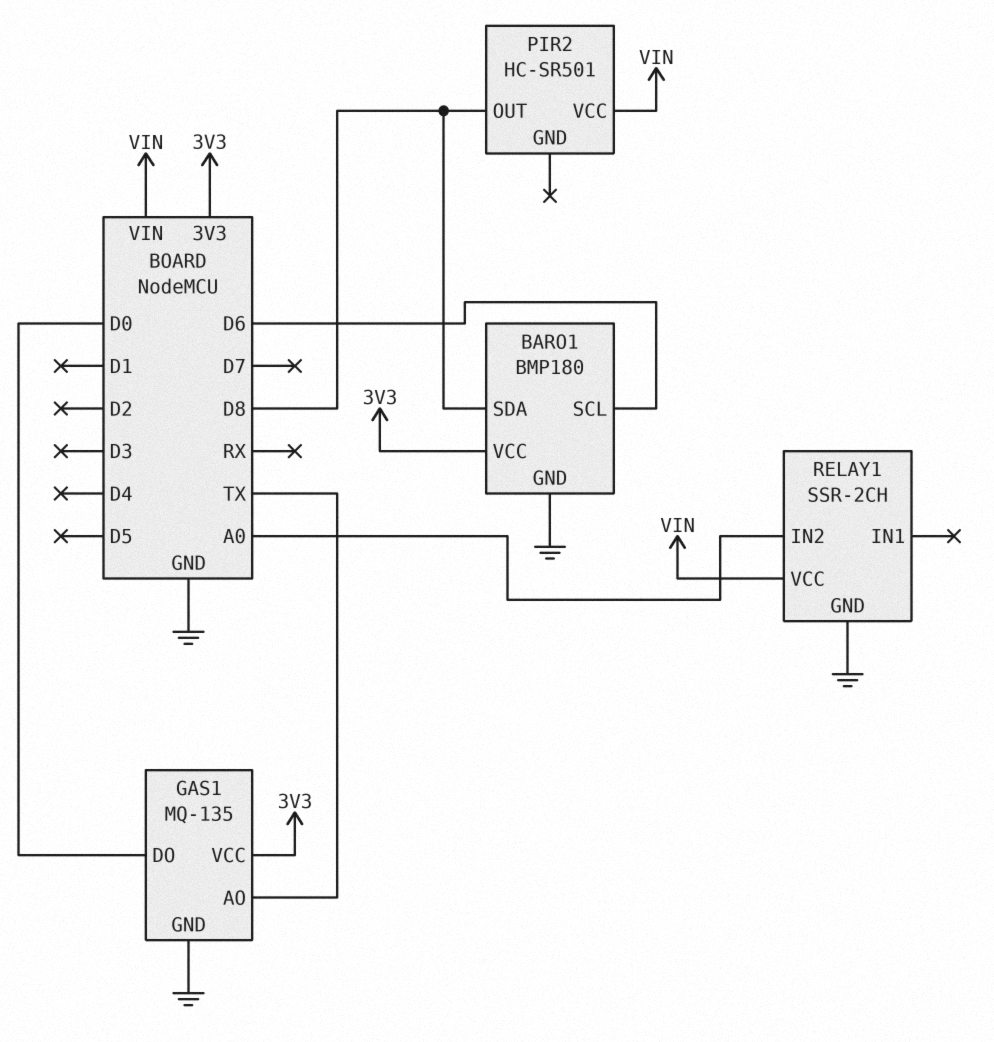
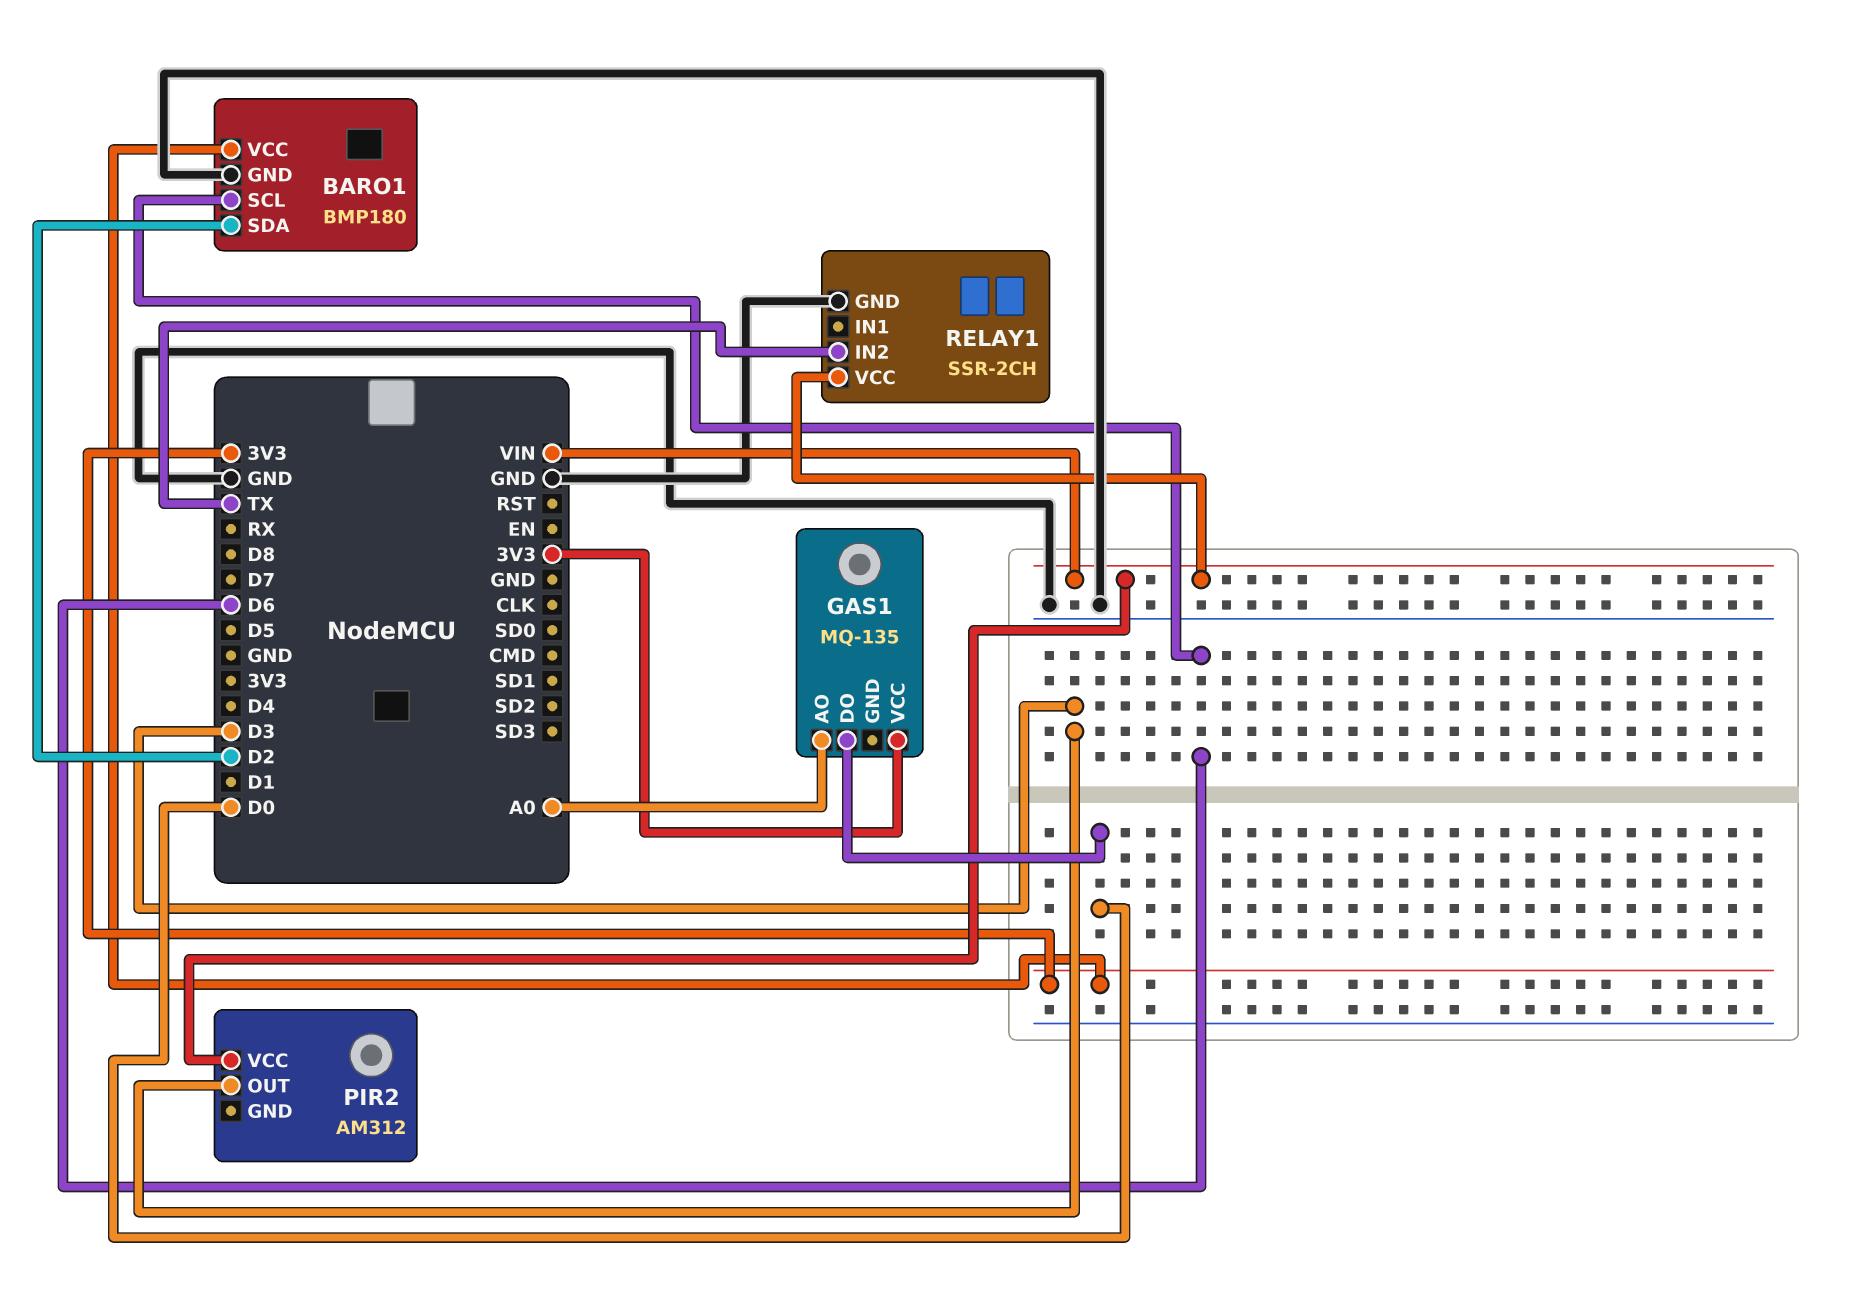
BARO1 pin SDA: D8 -> D2
GAS1 pin AO: TX -> A0
GAS1 pin GND: GND -> none
PIR2: HC-SR501 -> AM312
PIR2 pin OUT: D8 -> D3
RELAY1 pin IN2: A0 -> TX

